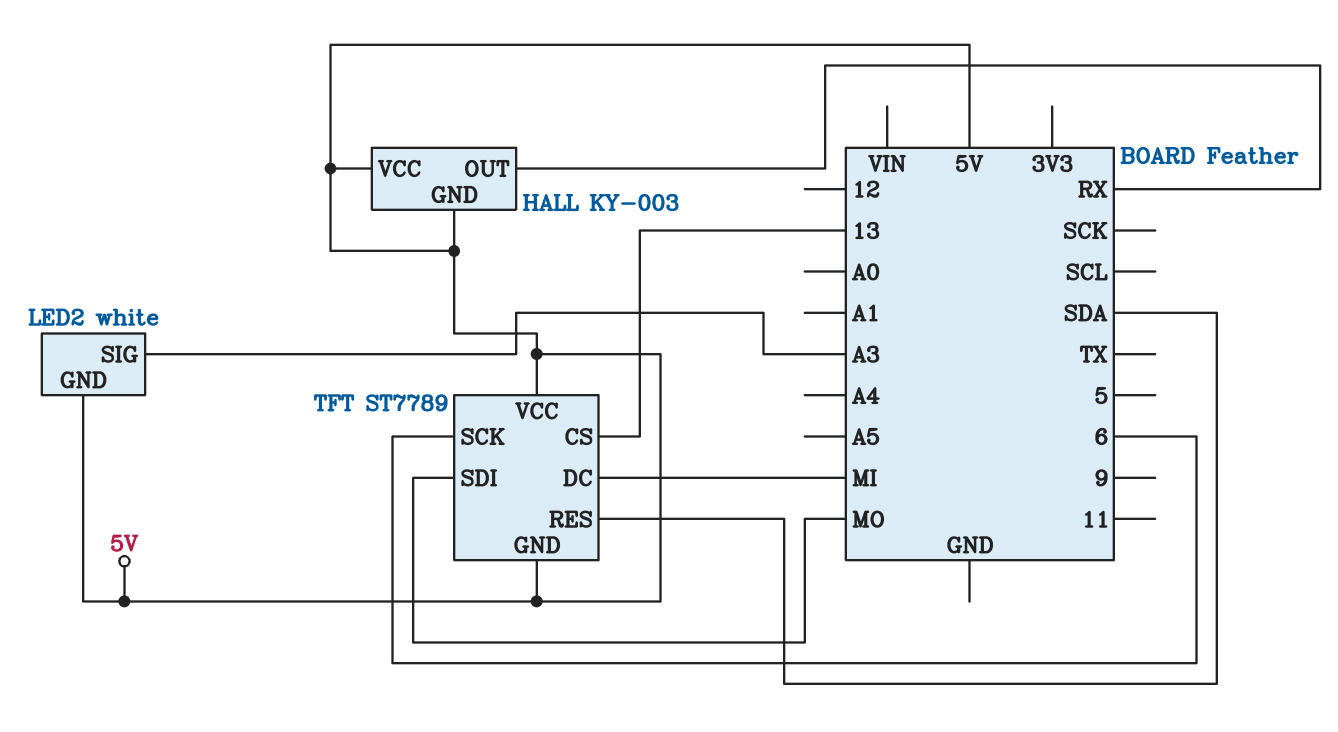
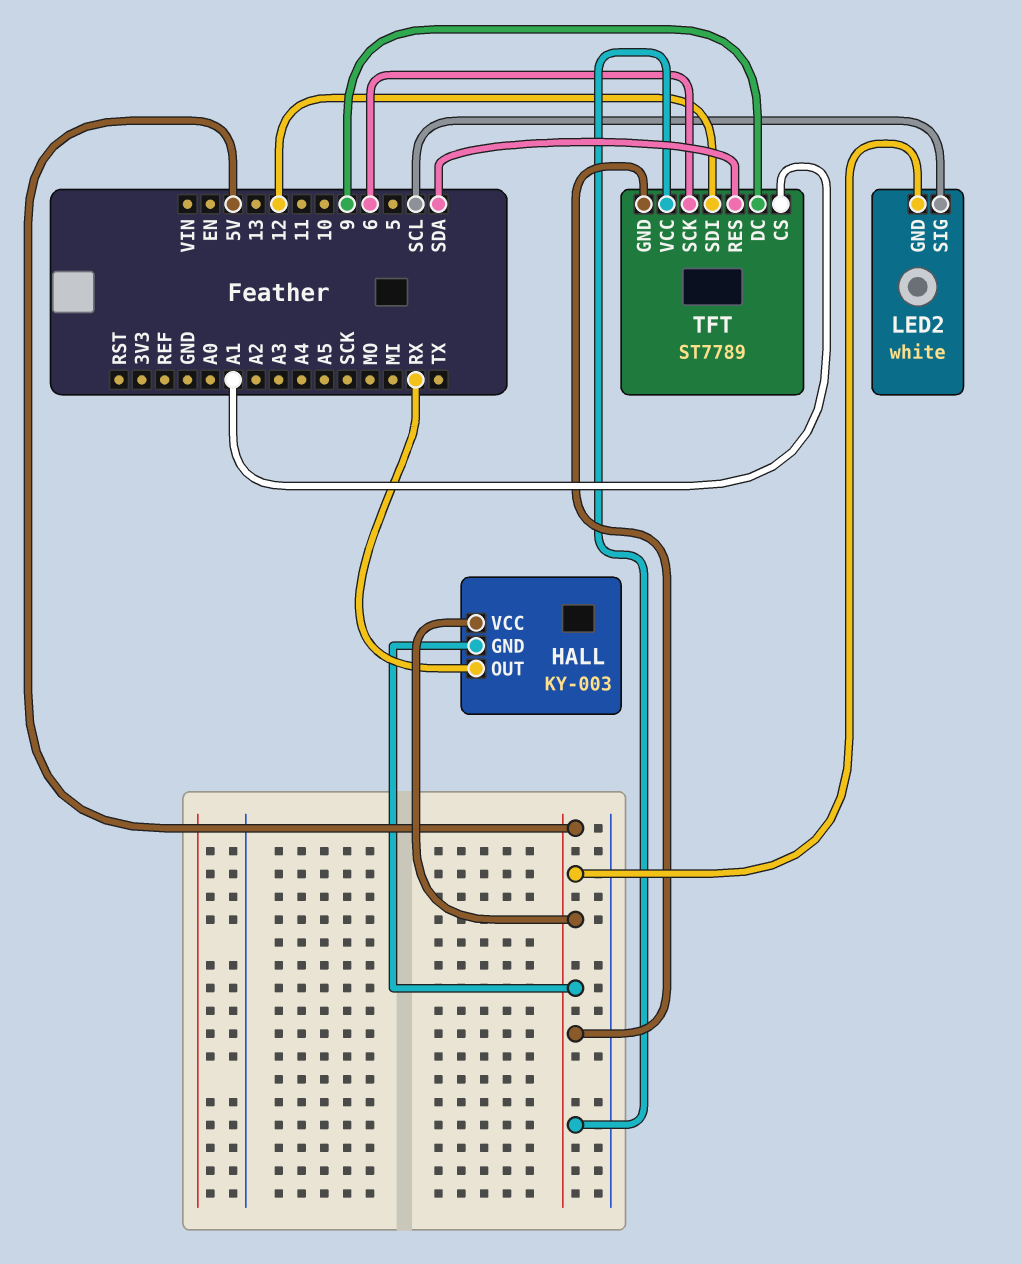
LED2 pin SIG: A3 -> SCL
TFT pin CS: 13 -> A1
TFT pin DC: MI -> 9
TFT pin SDI: MO -> 12

